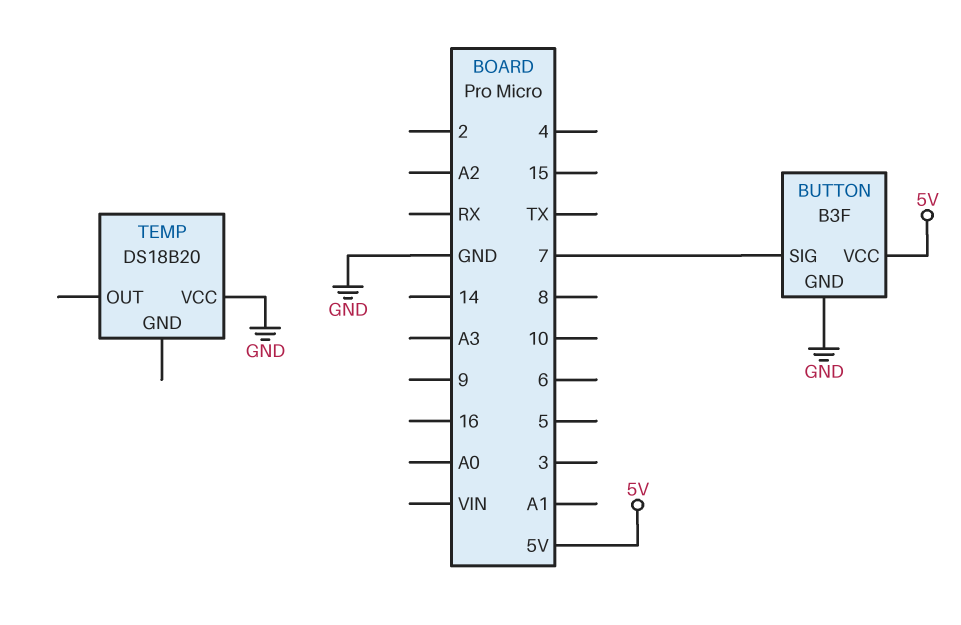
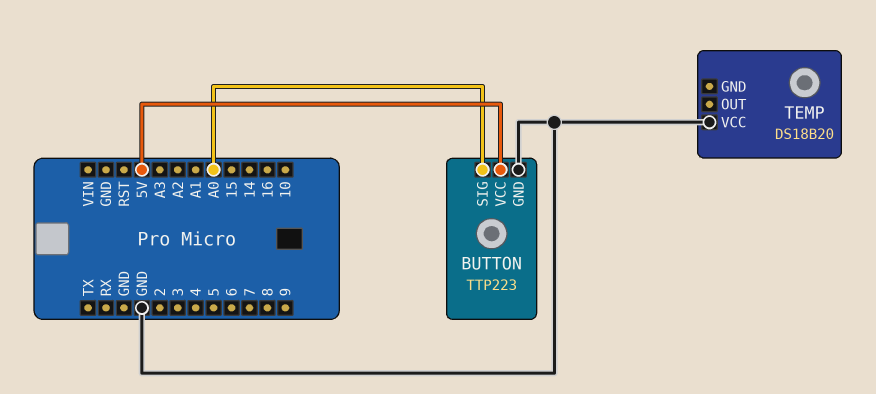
BUTTON: B3F -> TTP223
BUTTON pin SIG: 7 -> A0

